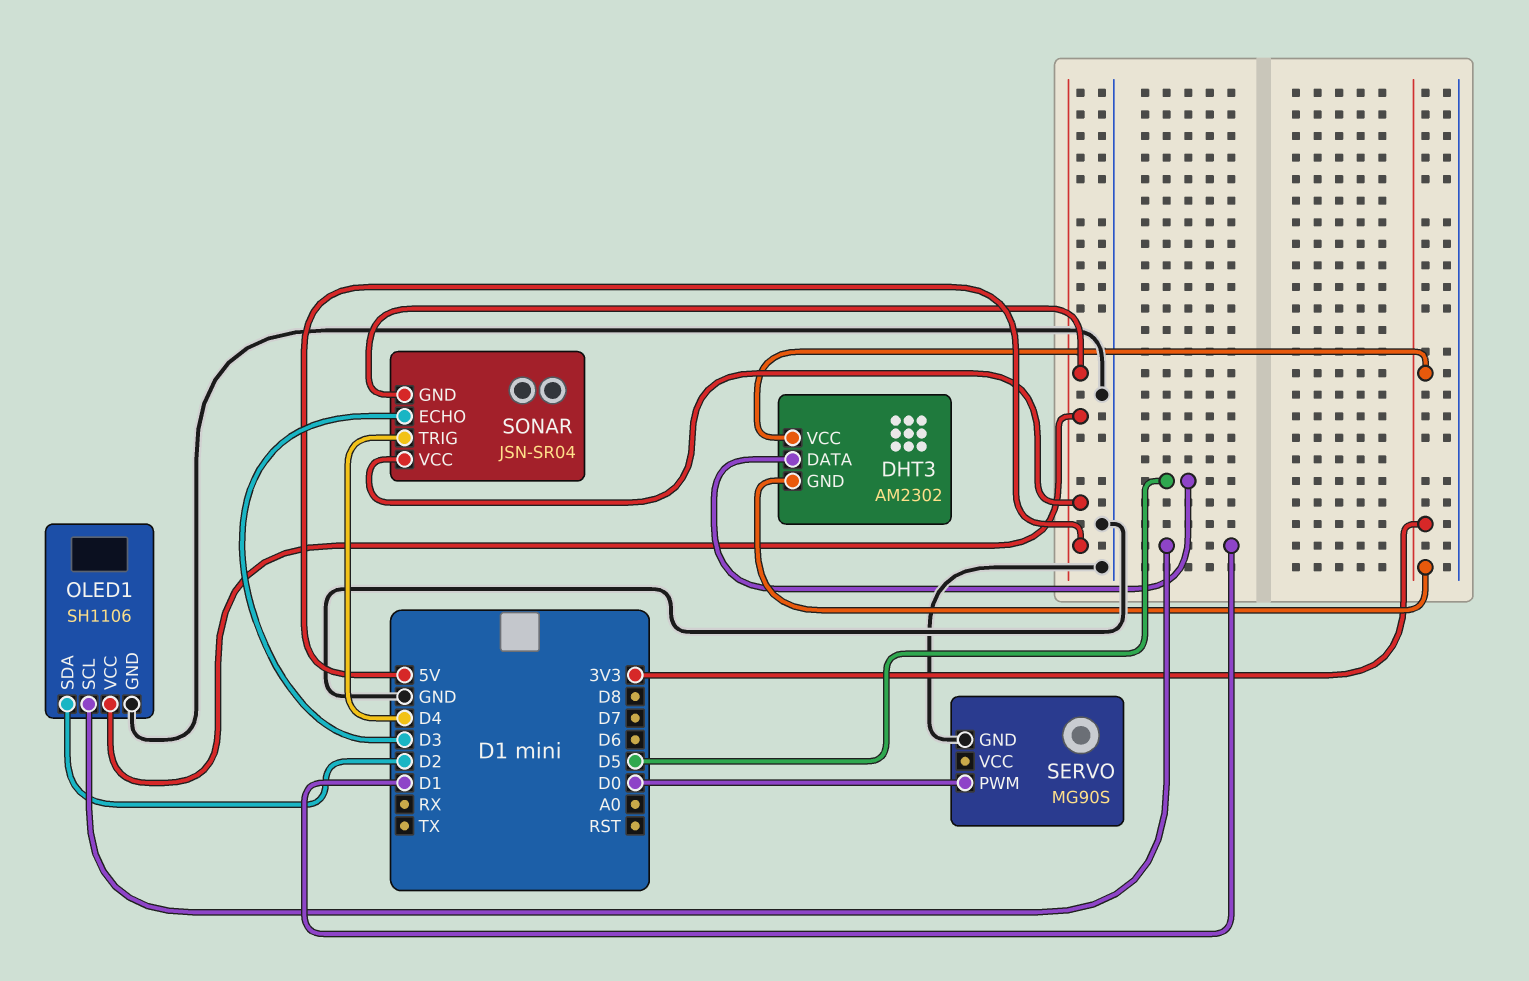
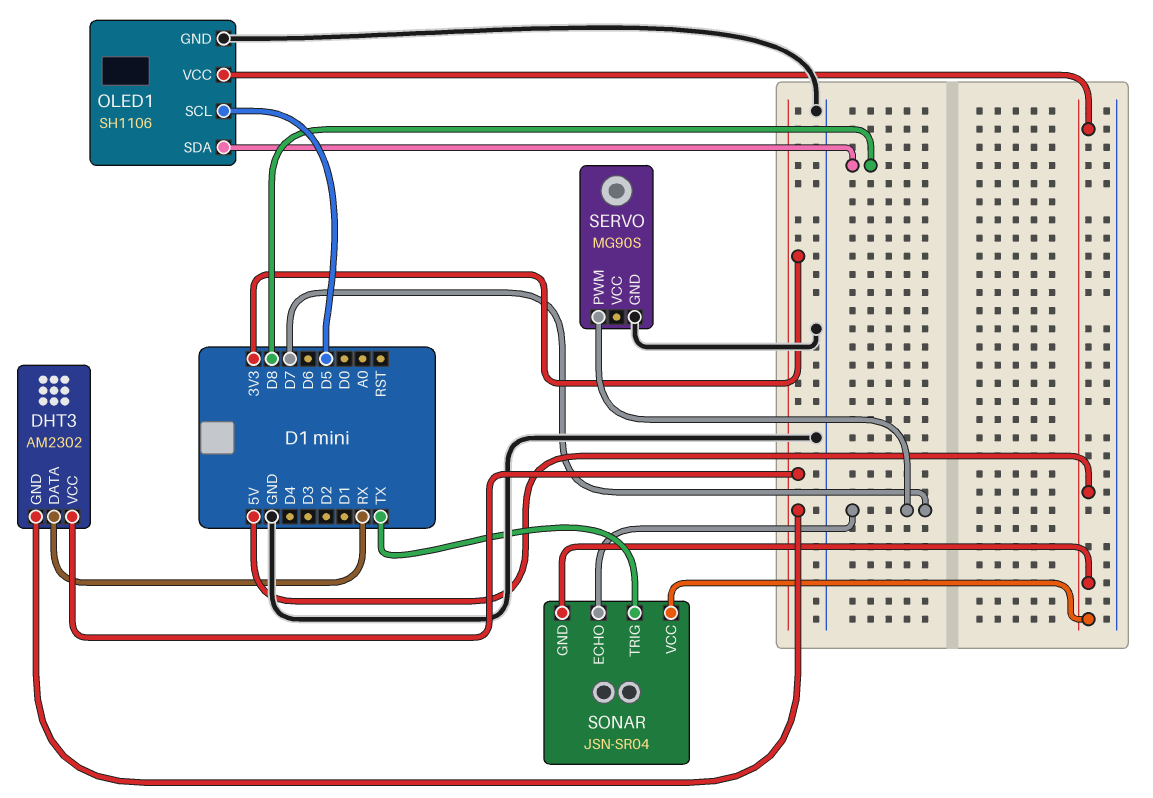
DHT3 pin DATA: D5 -> RX
OLED1 pin SCL: D1 -> D5
OLED1 pin SDA: D2 -> D8
SERVO pin PWM: D0 -> D7
SONAR pin ECHO: D3 -> D7
SONAR pin TRIG: D4 -> TX

